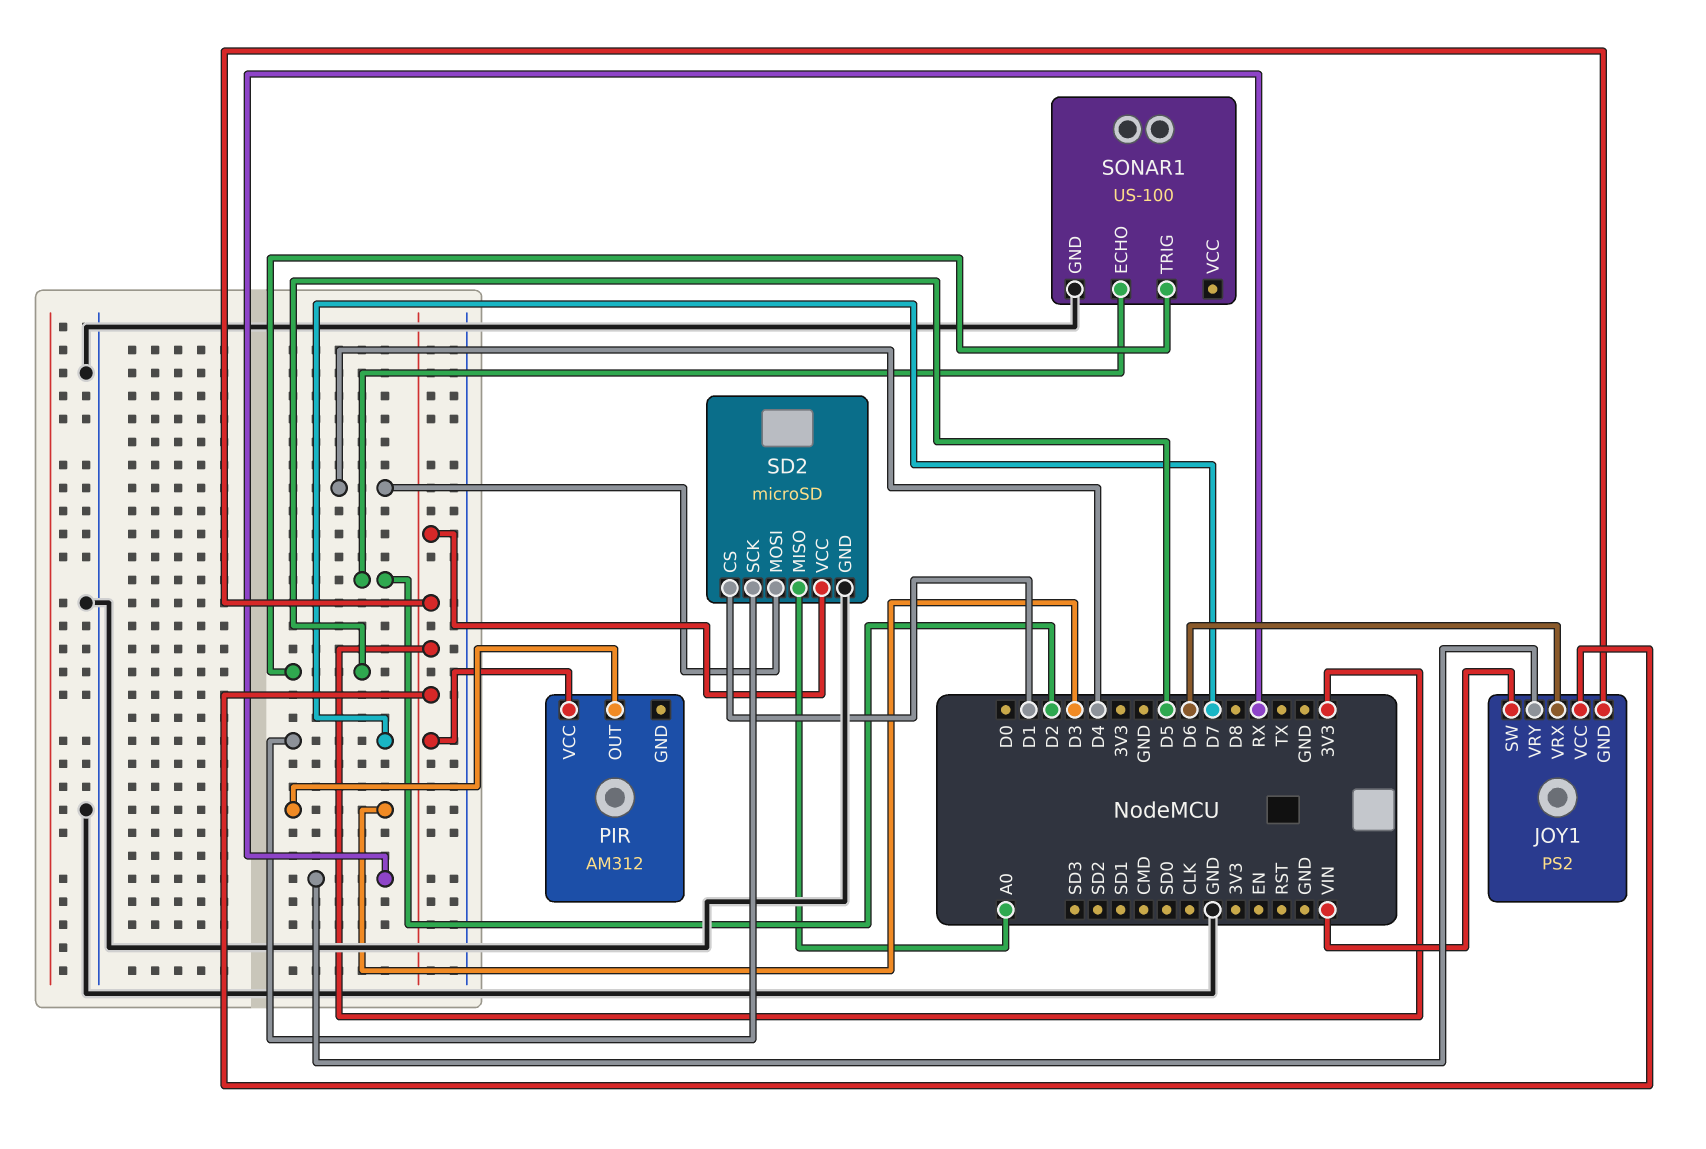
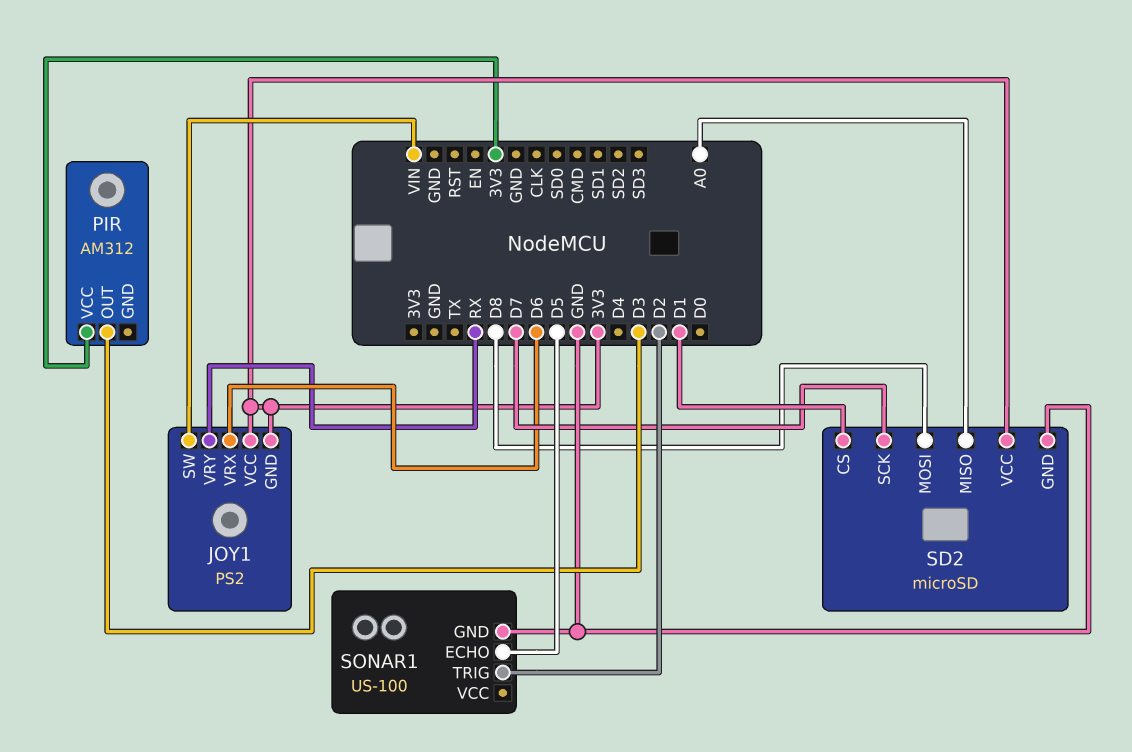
SD2 pin MOSI: D4 -> D8
SONAR1 pin ECHO: D2 -> D5
SONAR1 pin TRIG: D5 -> D2

